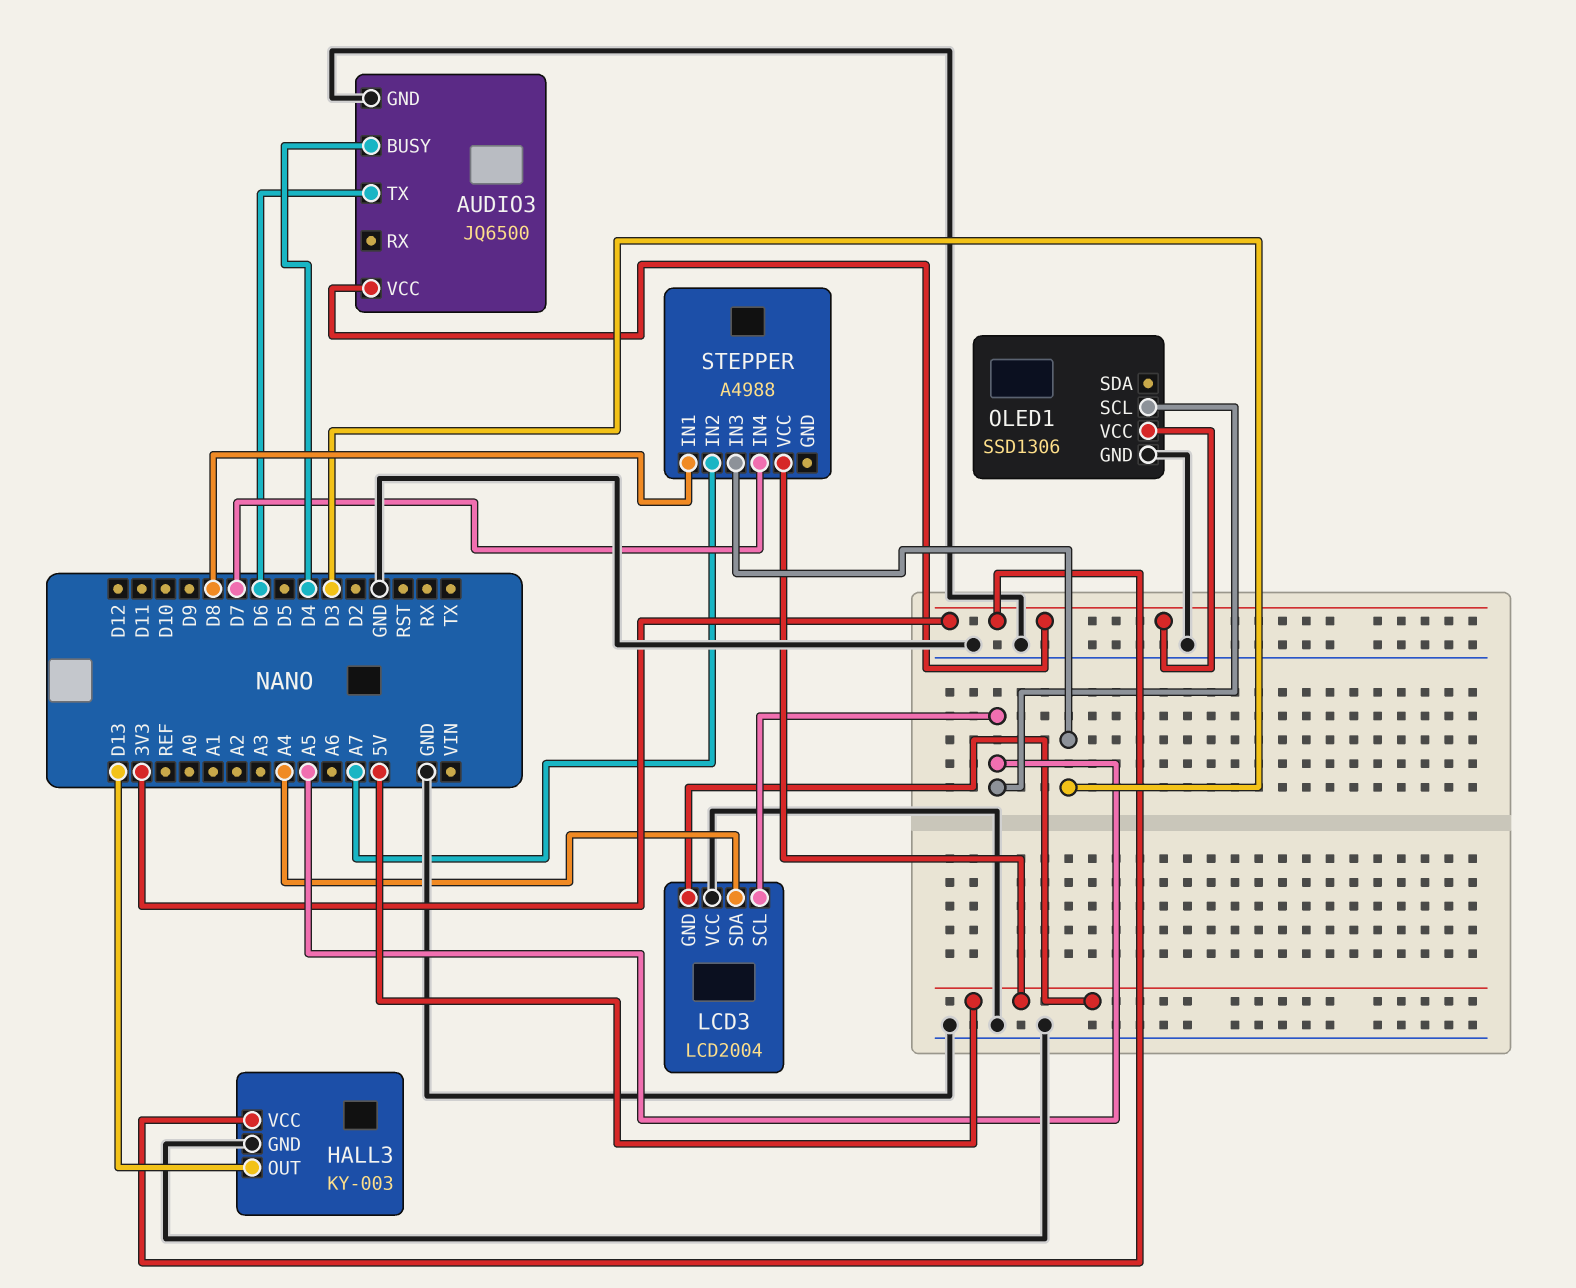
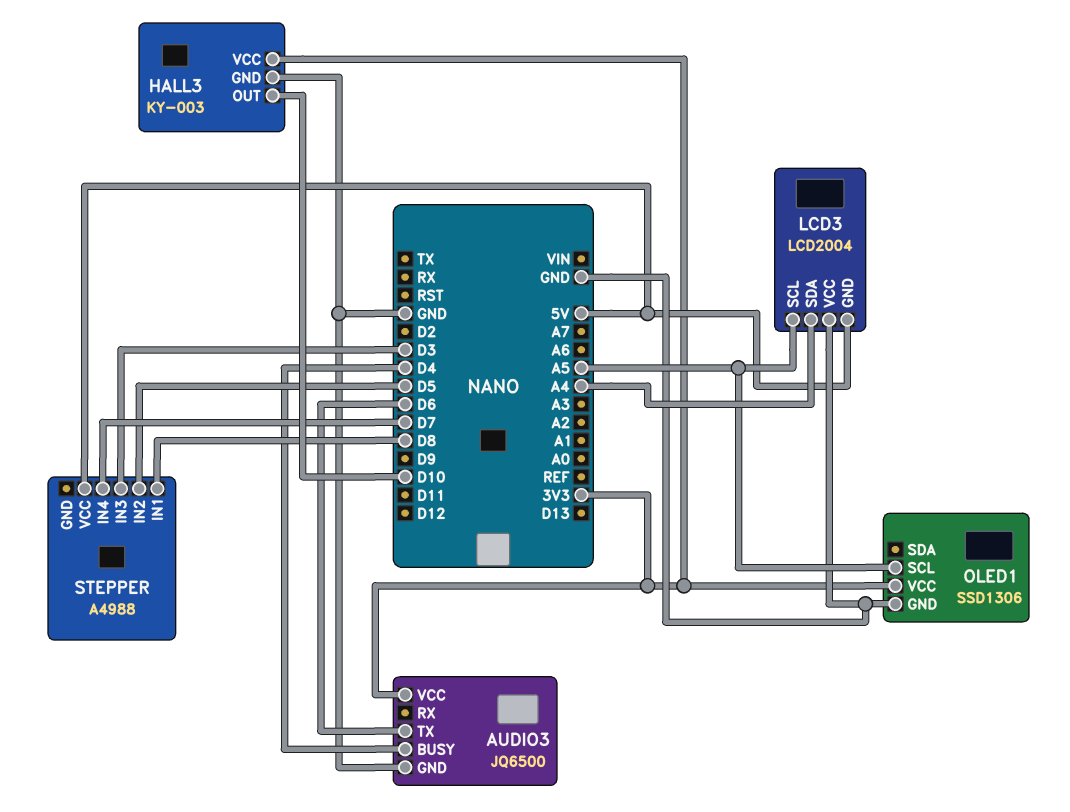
HALL3 pin OUT: D13 -> D10
STEPPER pin IN2: A7 -> D5

